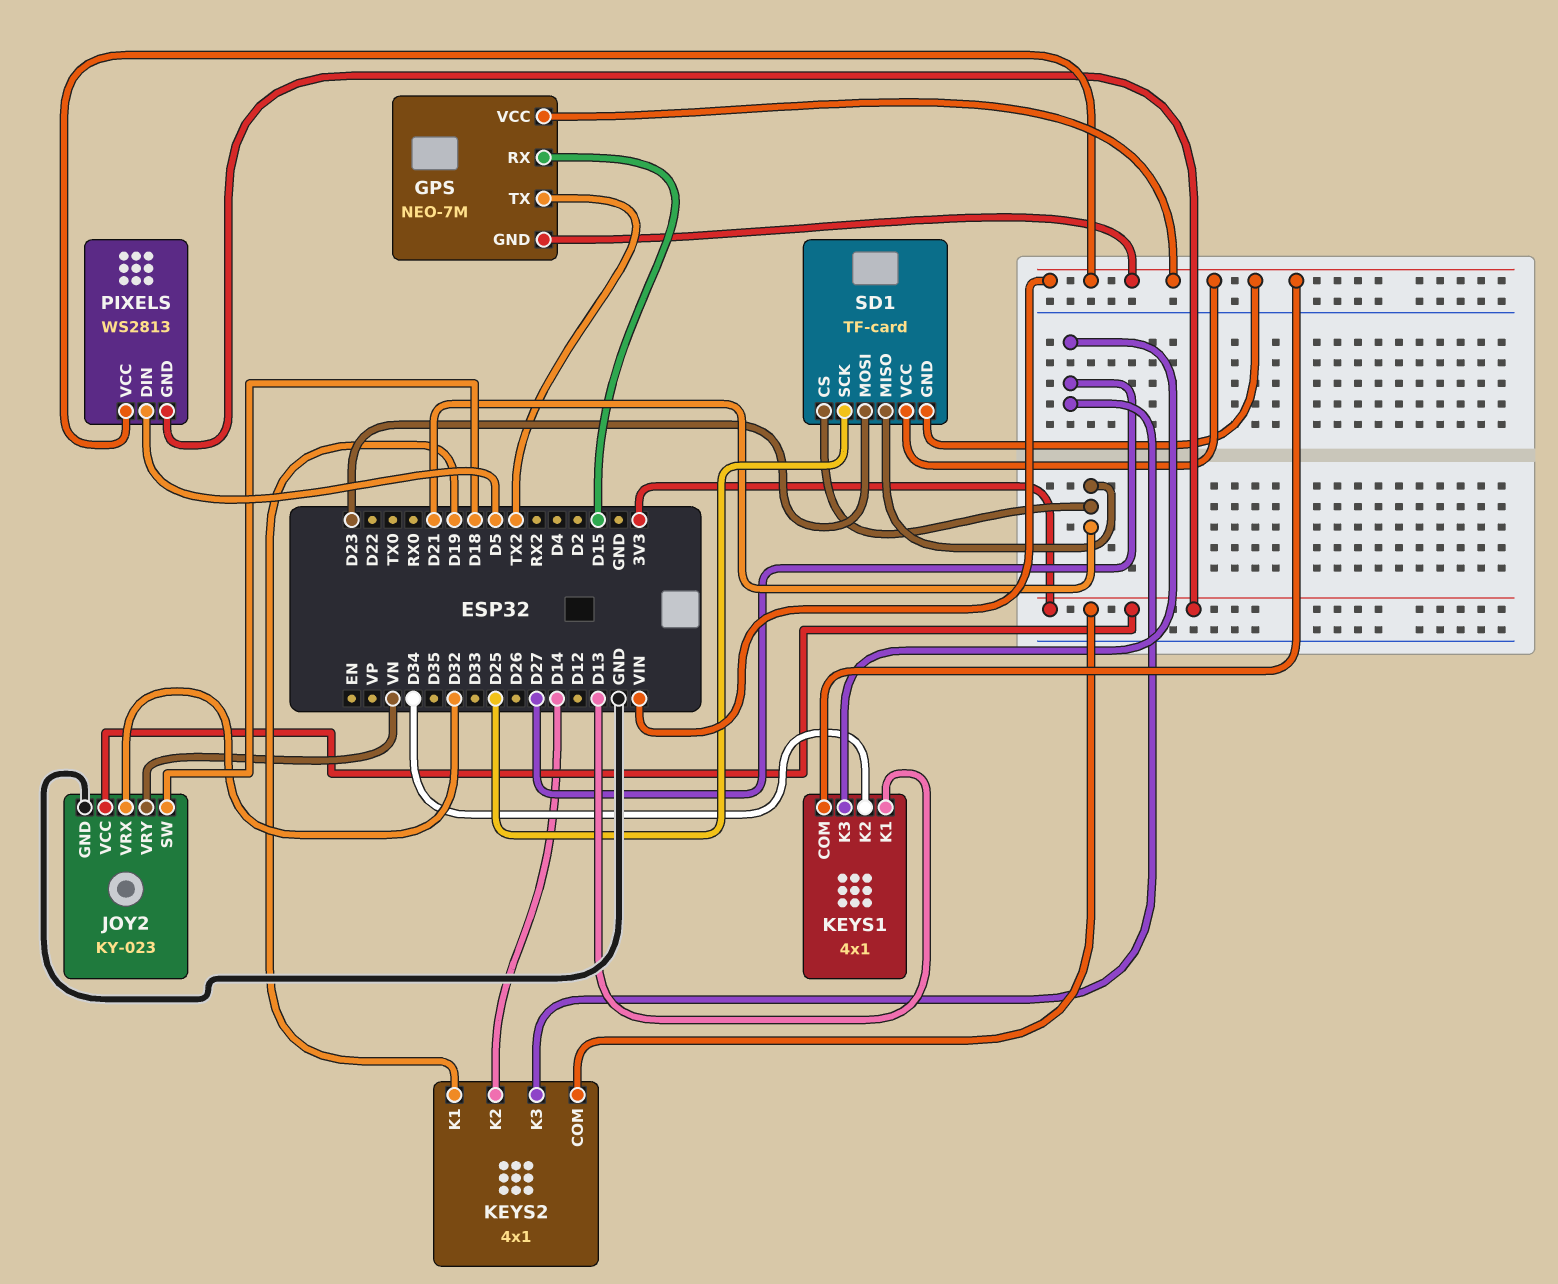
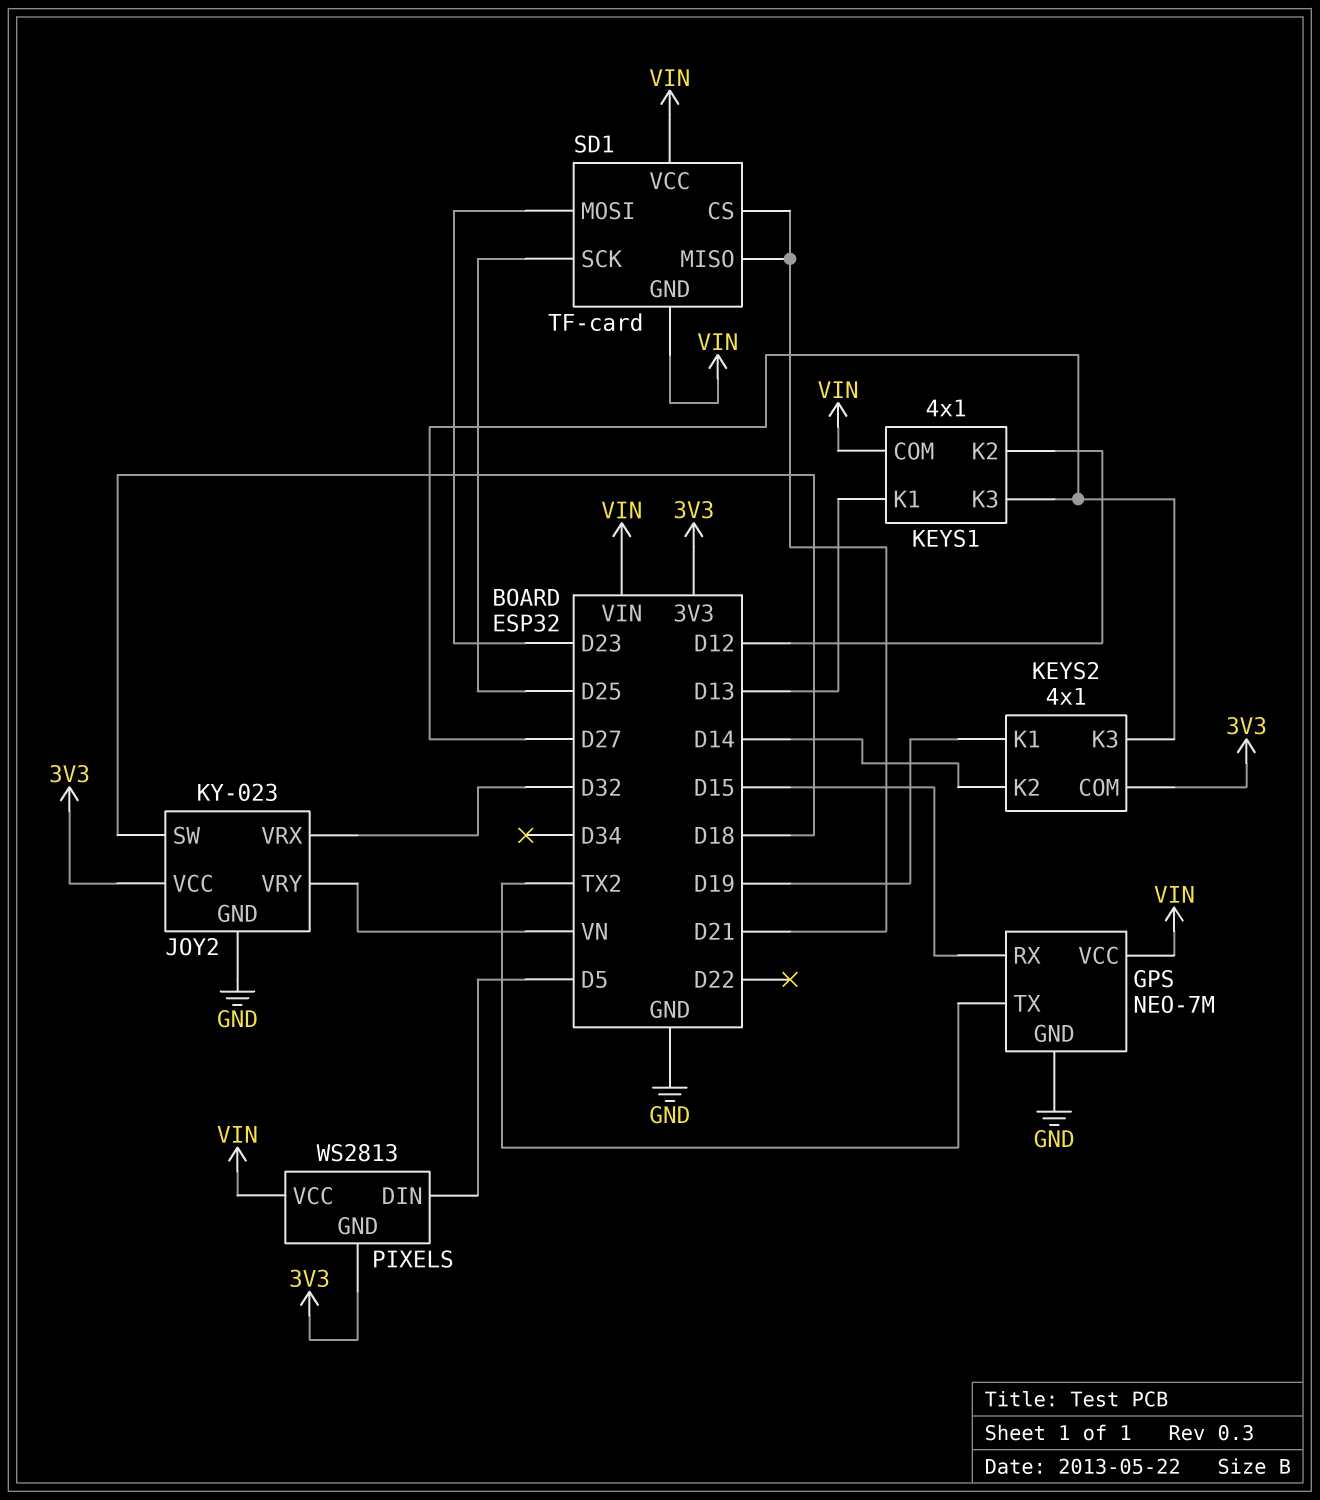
GPS pin GND: VIN -> GND
KEYS1 pin K2: D34 -> D12

